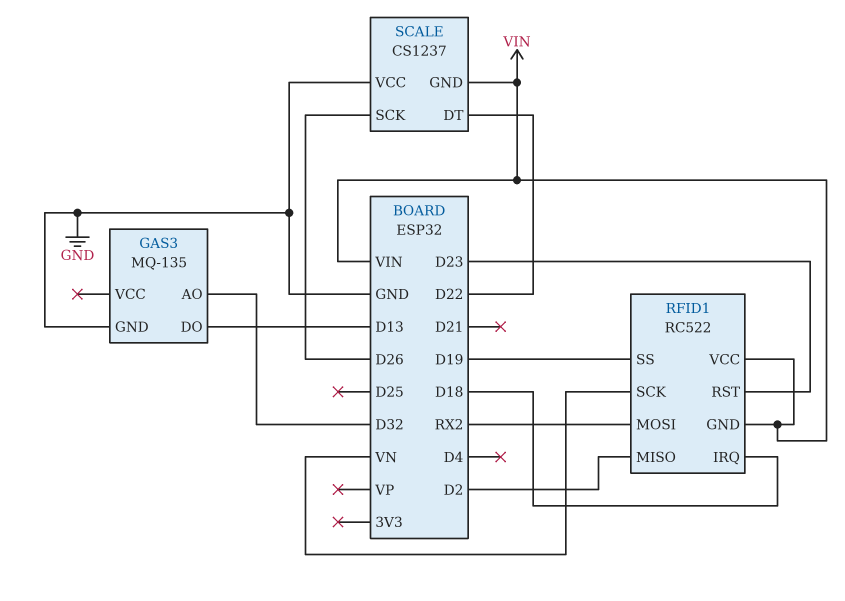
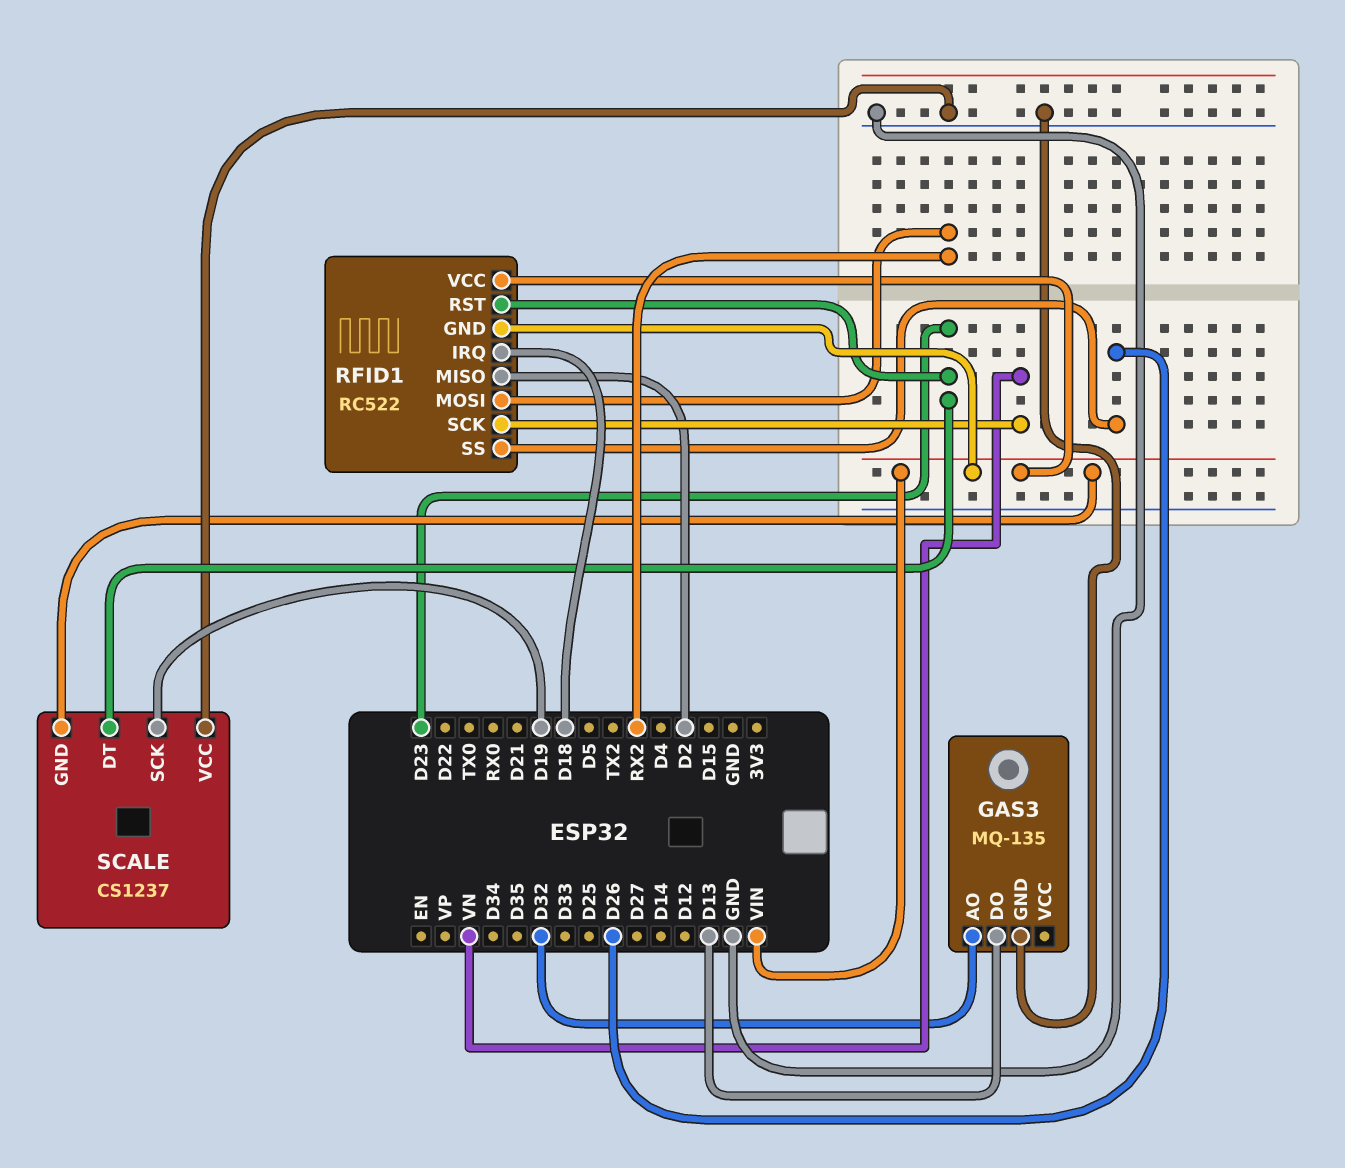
RFID1 pin SS: D19 -> D26
SCALE pin DT: D22 -> D23
SCALE pin SCK: D26 -> D19

